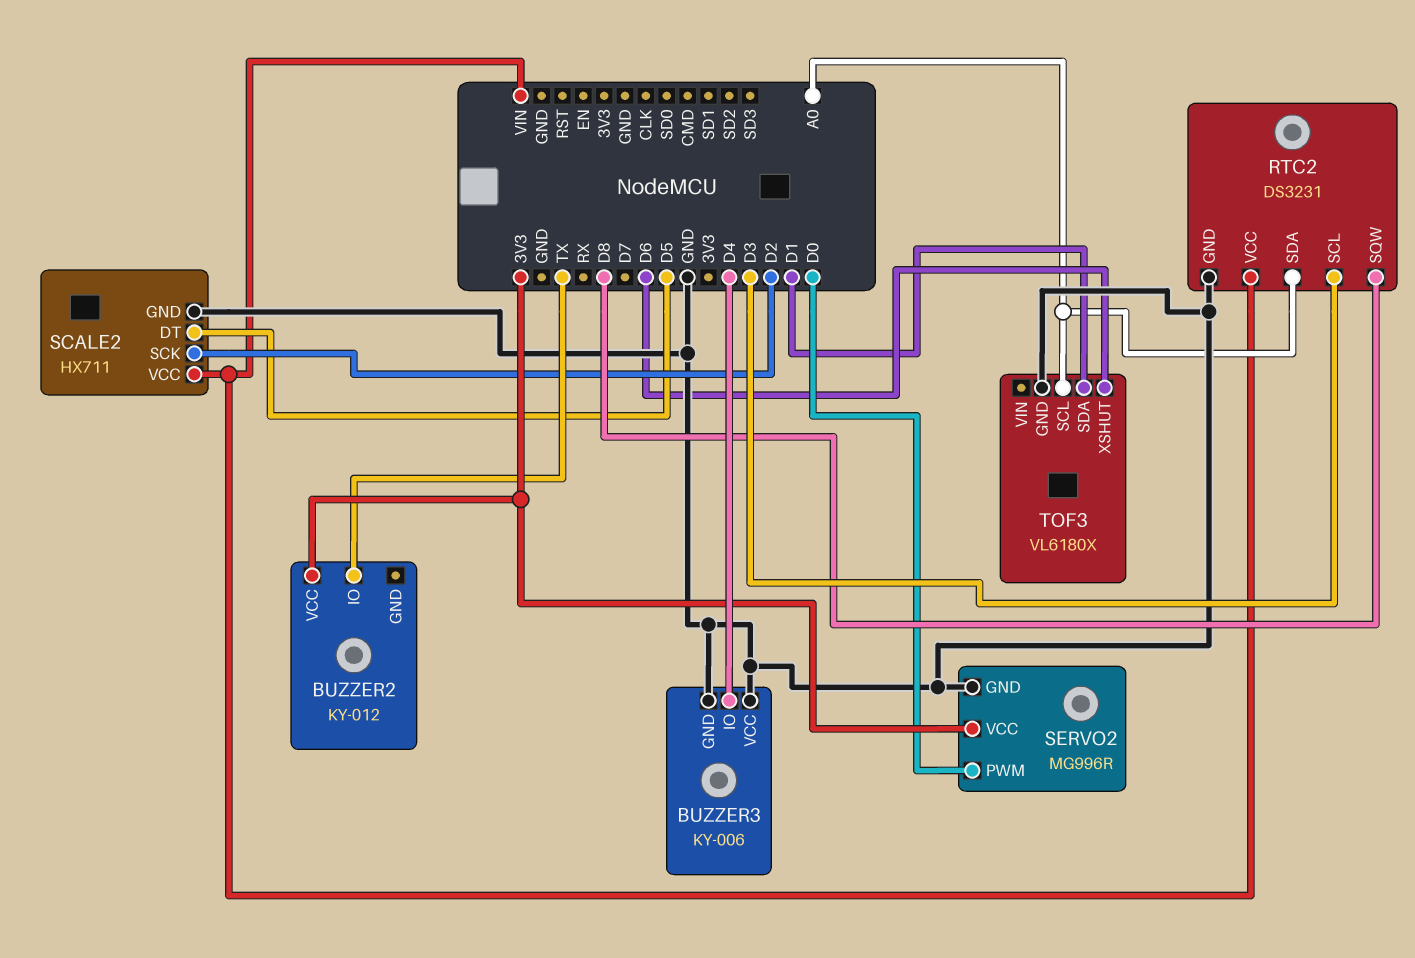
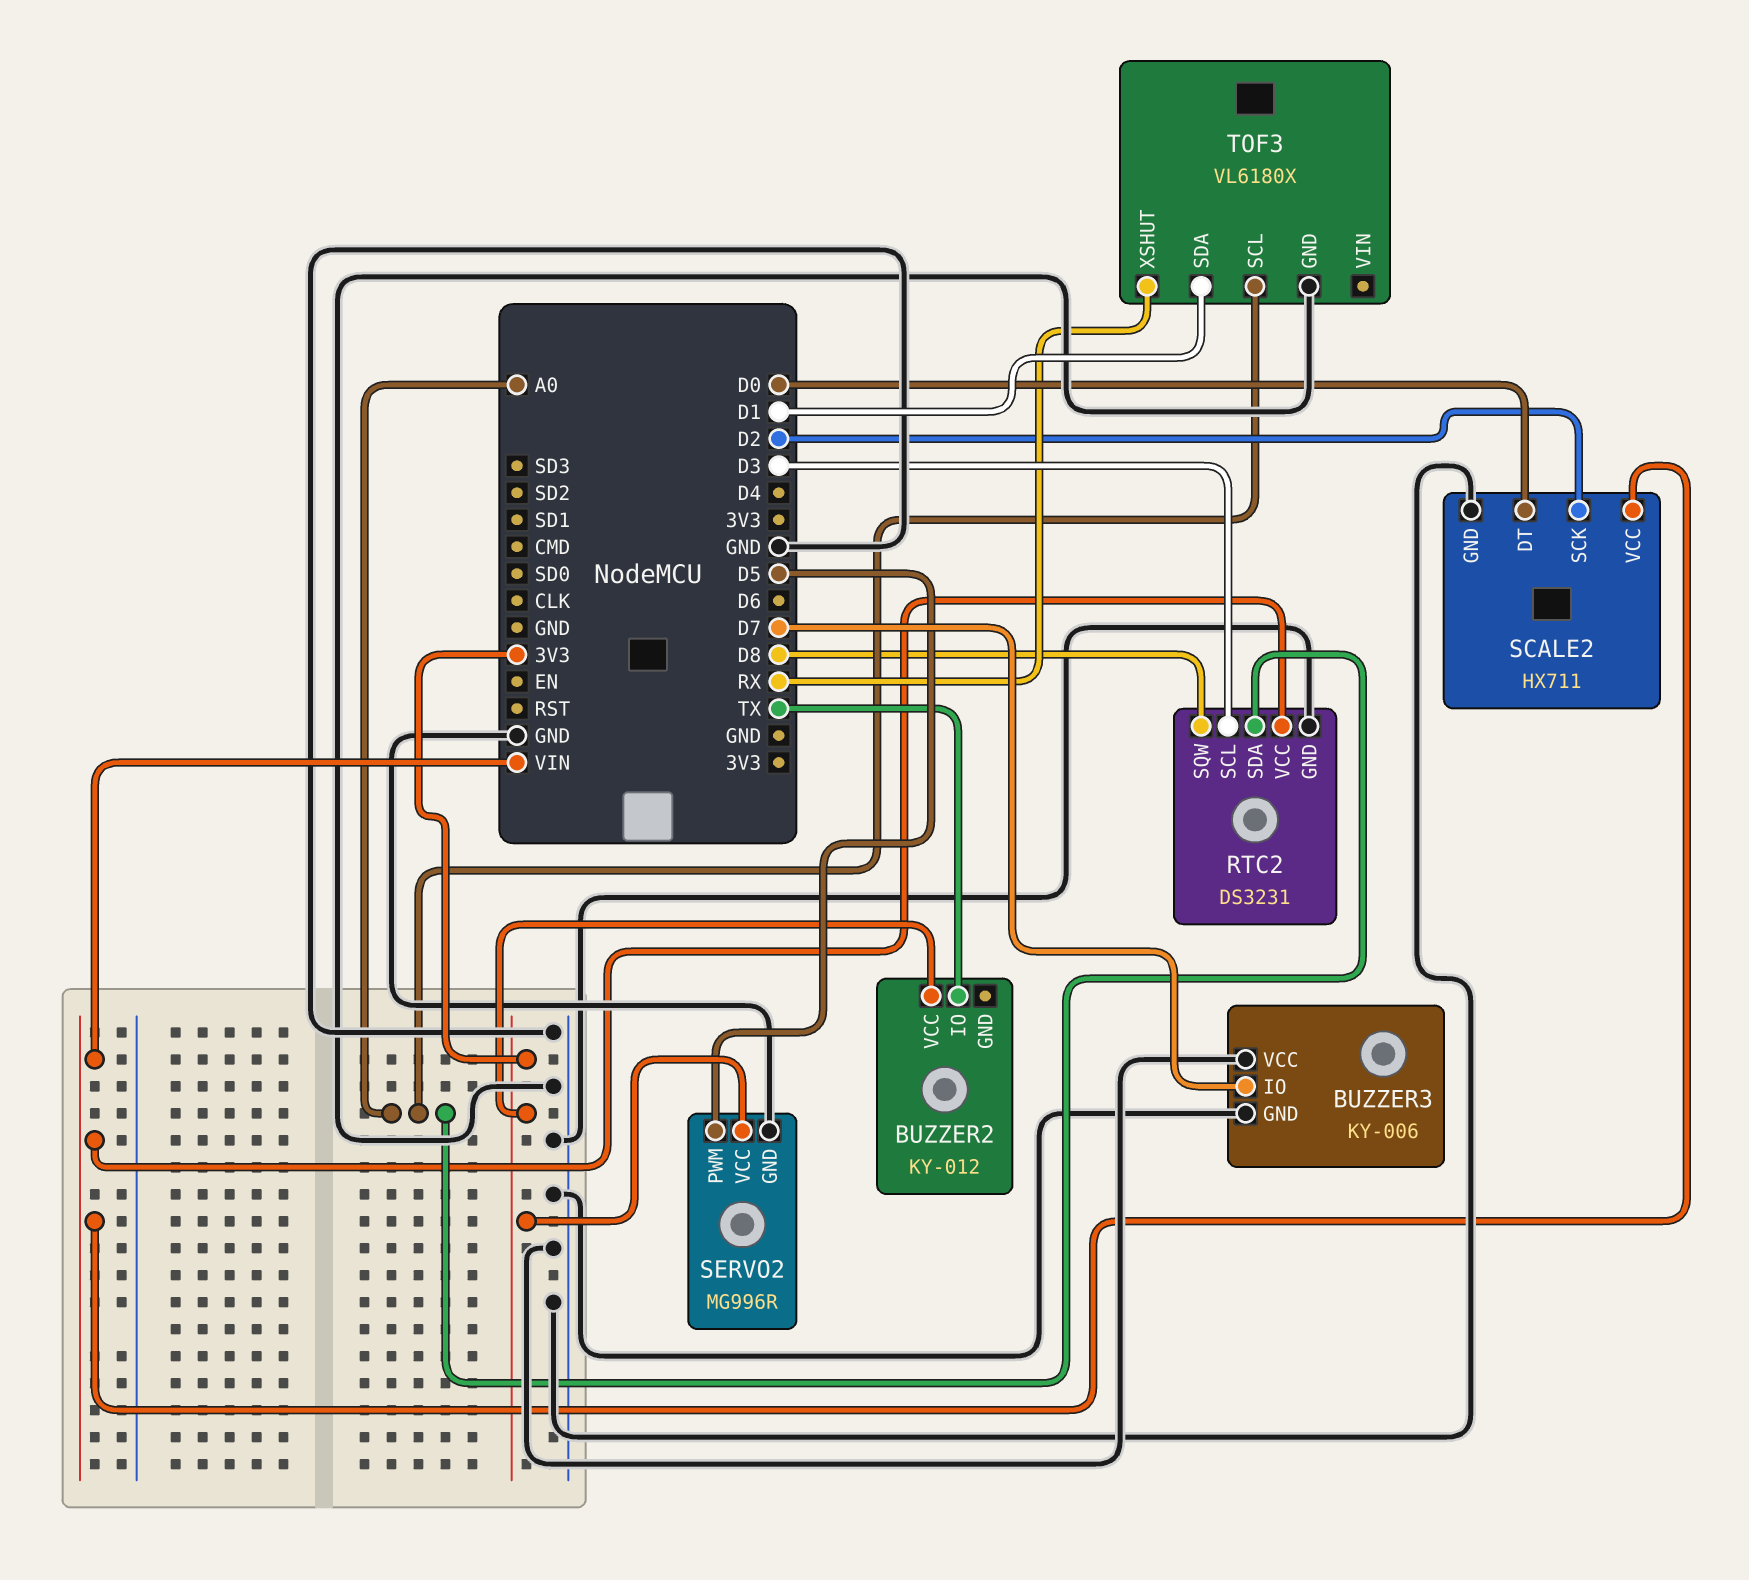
BUZZER3 pin IO: D4 -> D7
SCALE2 pin DT: D5 -> D0
SERVO2 pin PWM: D0 -> D5
TOF3 pin XSHUT: D6 -> RX

